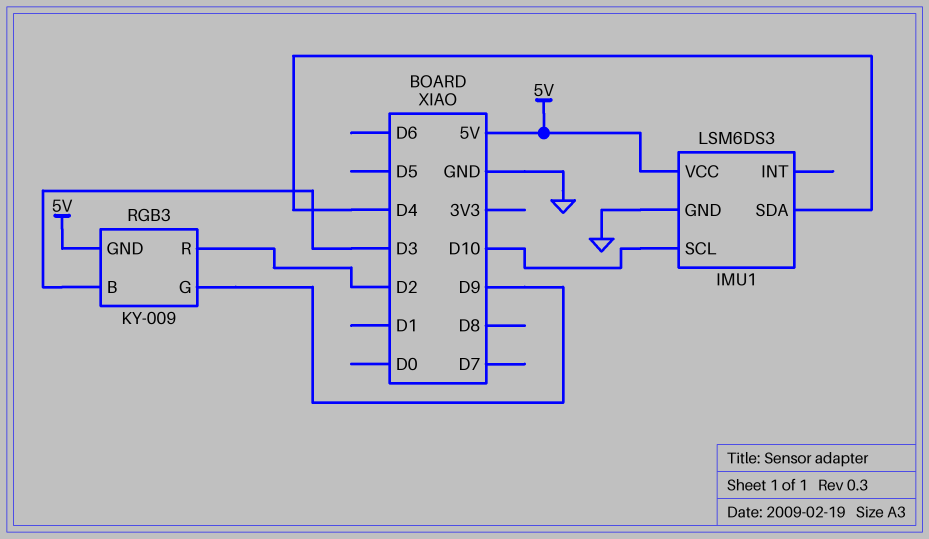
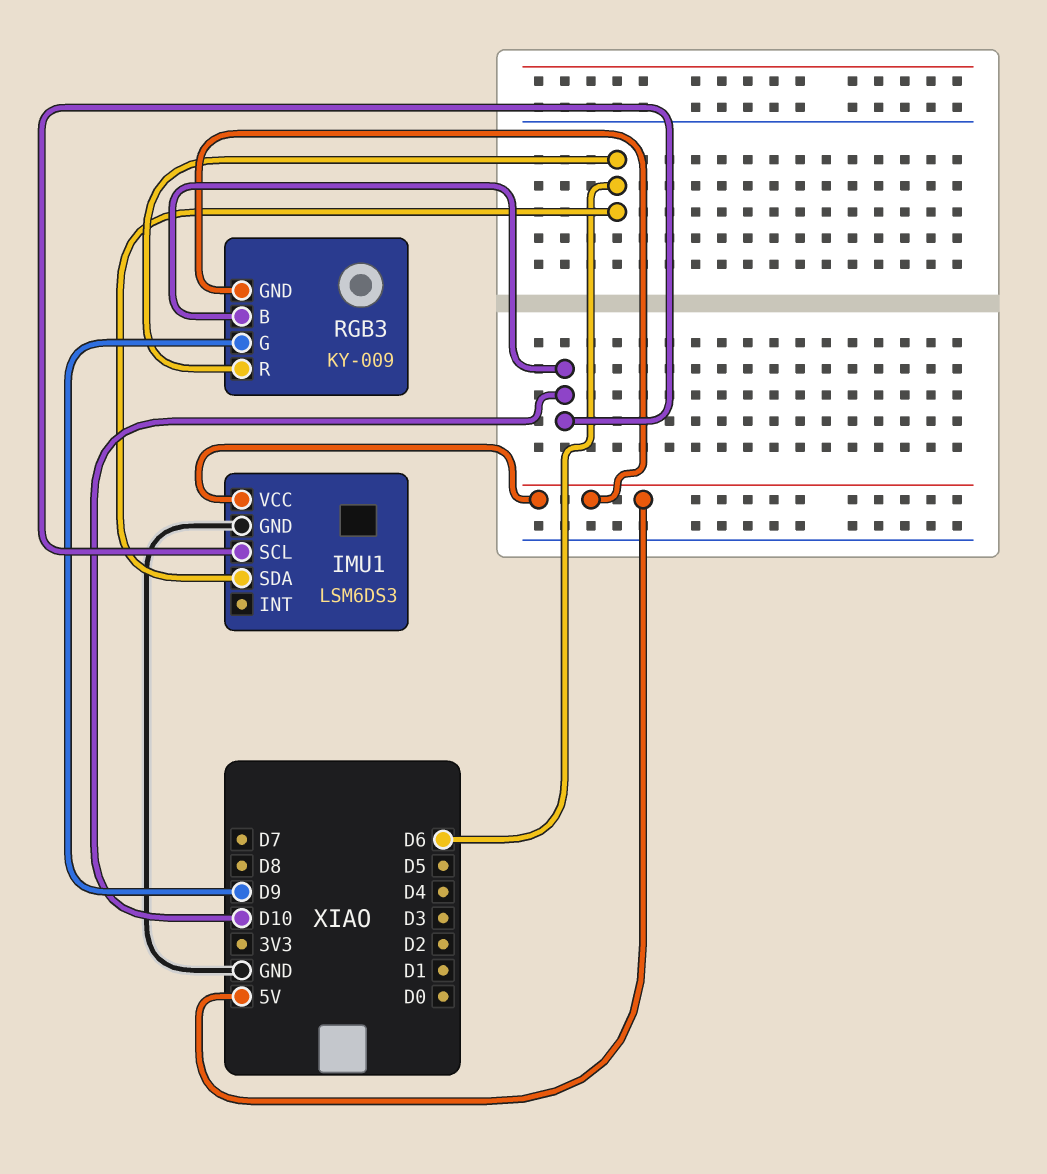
IMU1 pin SDA: D4 -> D6
RGB3 pin B: D3 -> D10
RGB3 pin R: D2 -> D6

